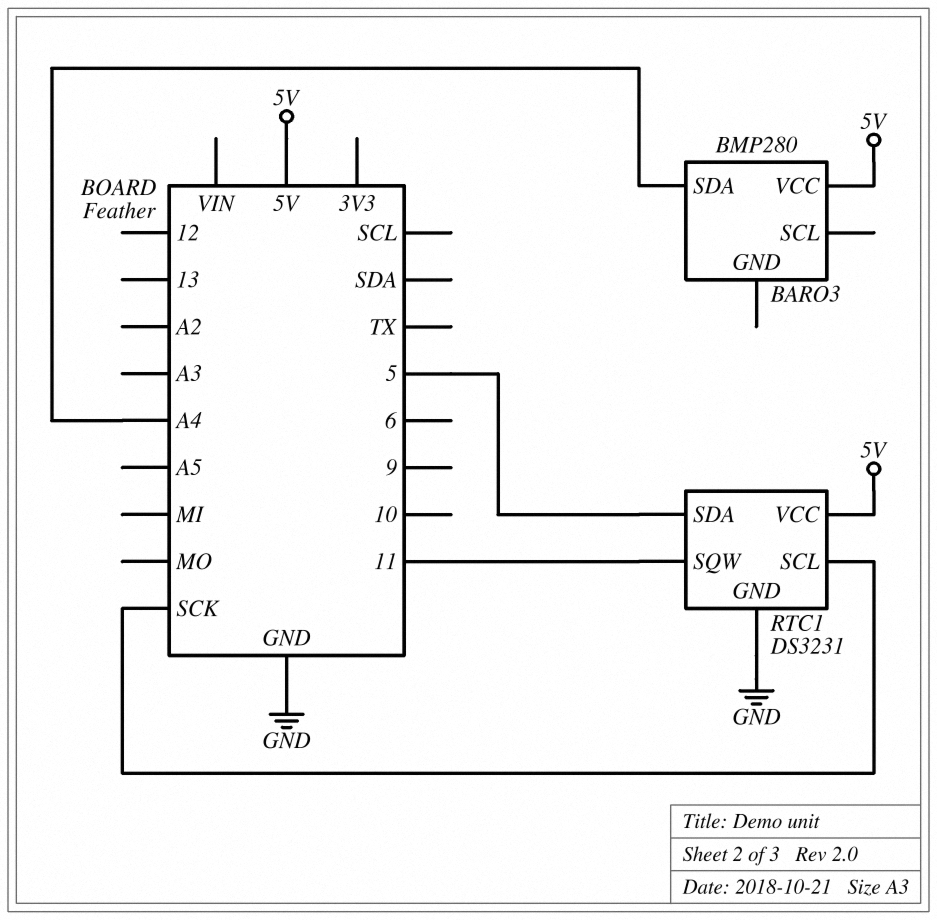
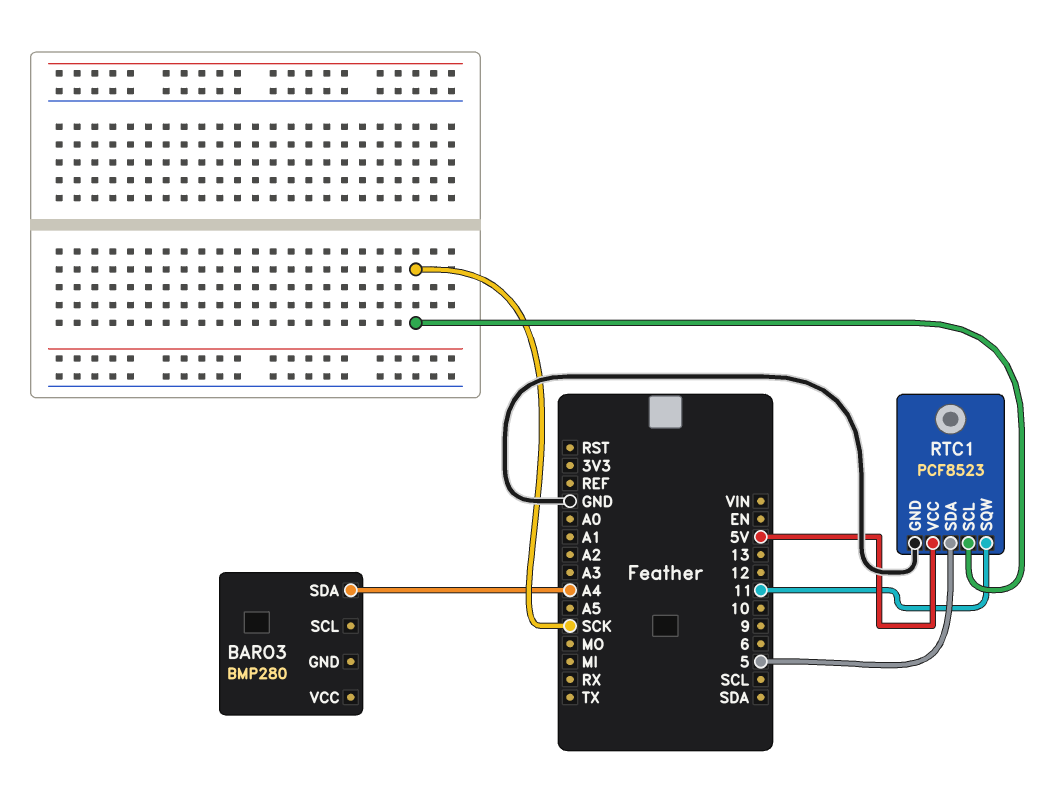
BARO3 pin VCC: 5V -> none
RTC1: DS3231 -> PCF8523

